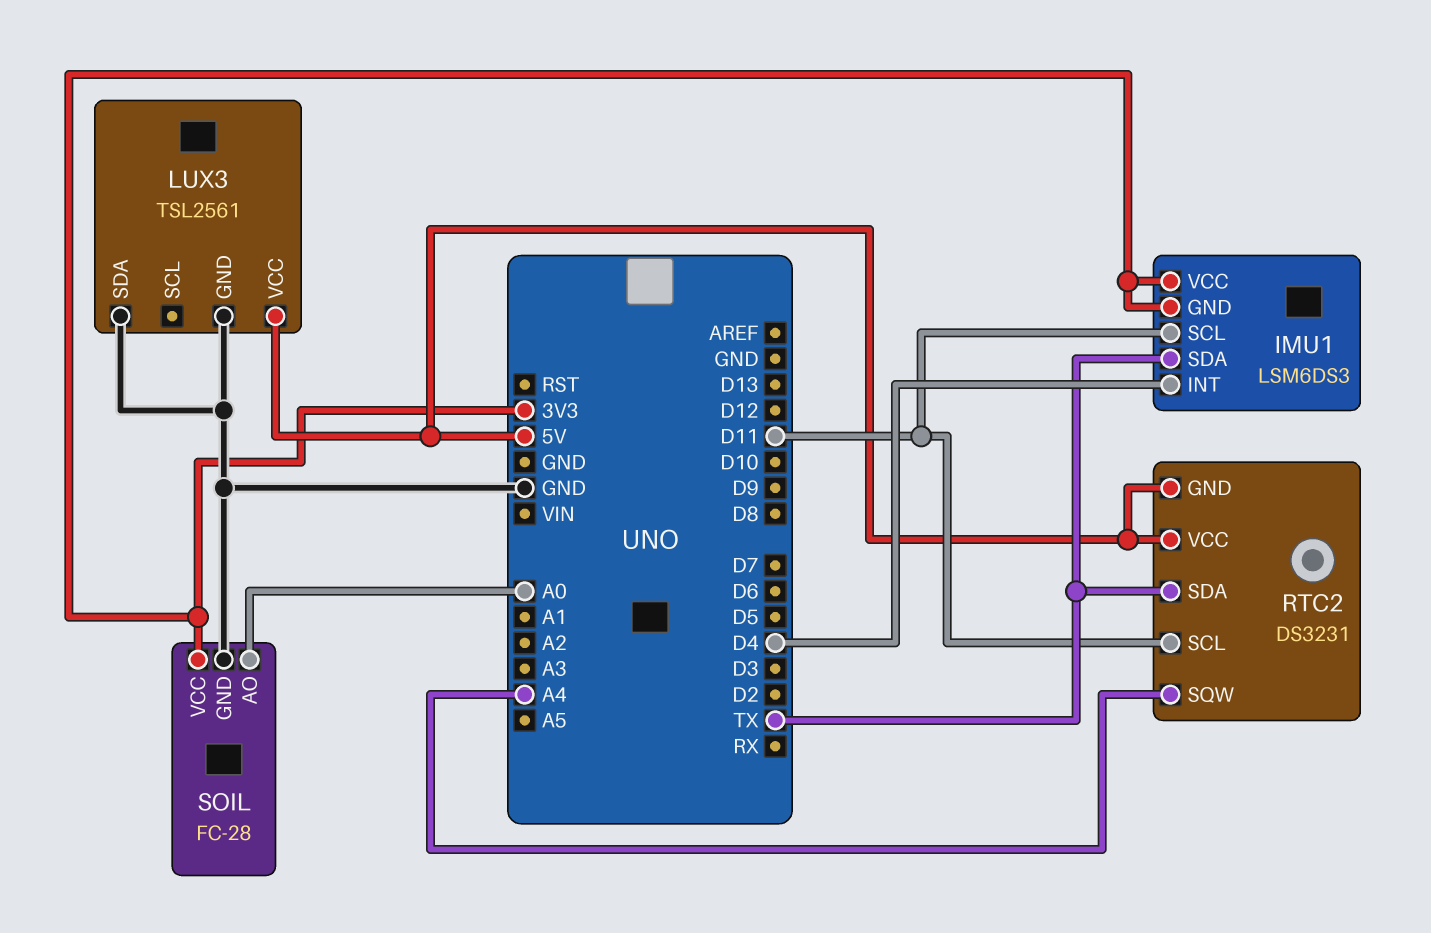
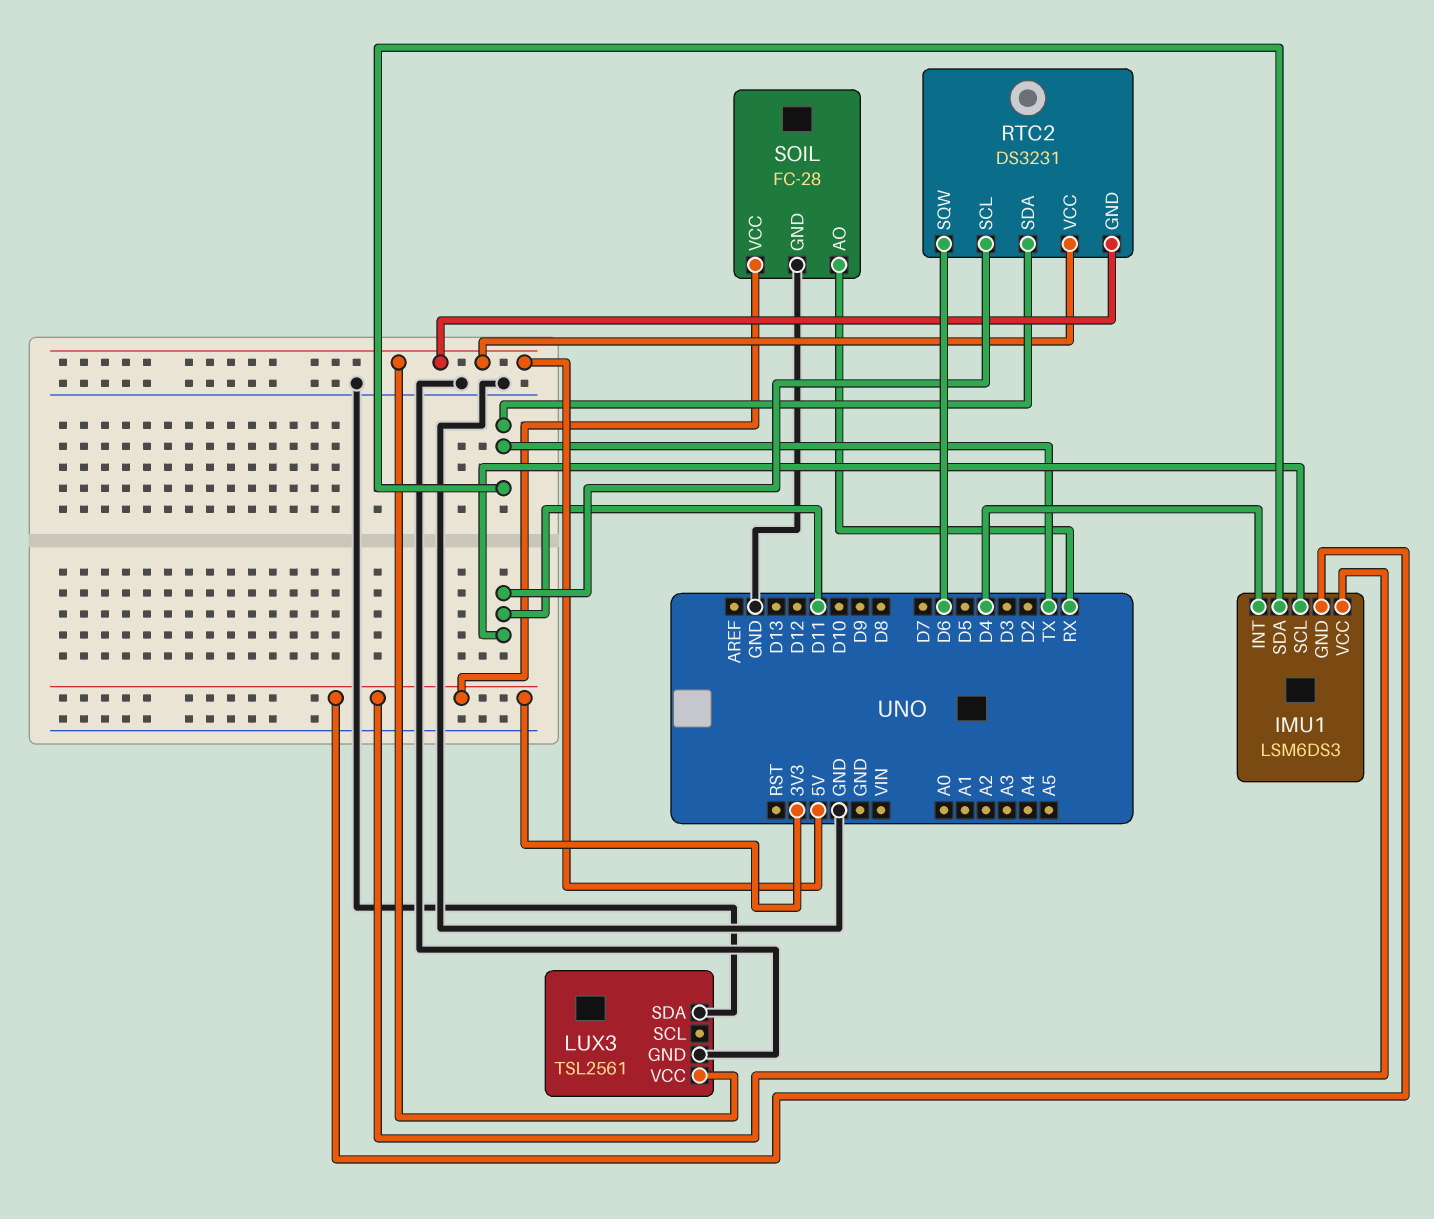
RTC2 pin SQW: A4 -> D6
SOIL pin AO: A0 -> RX

